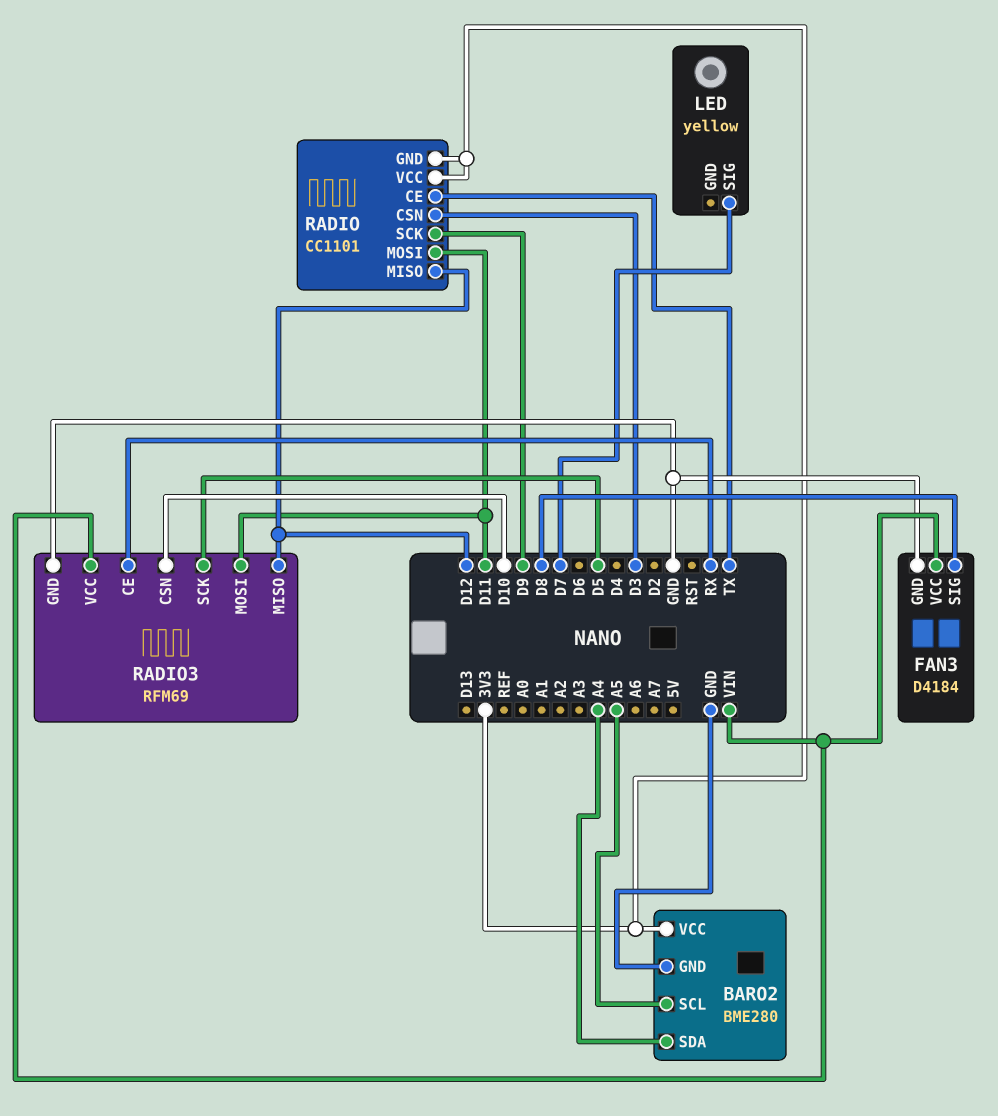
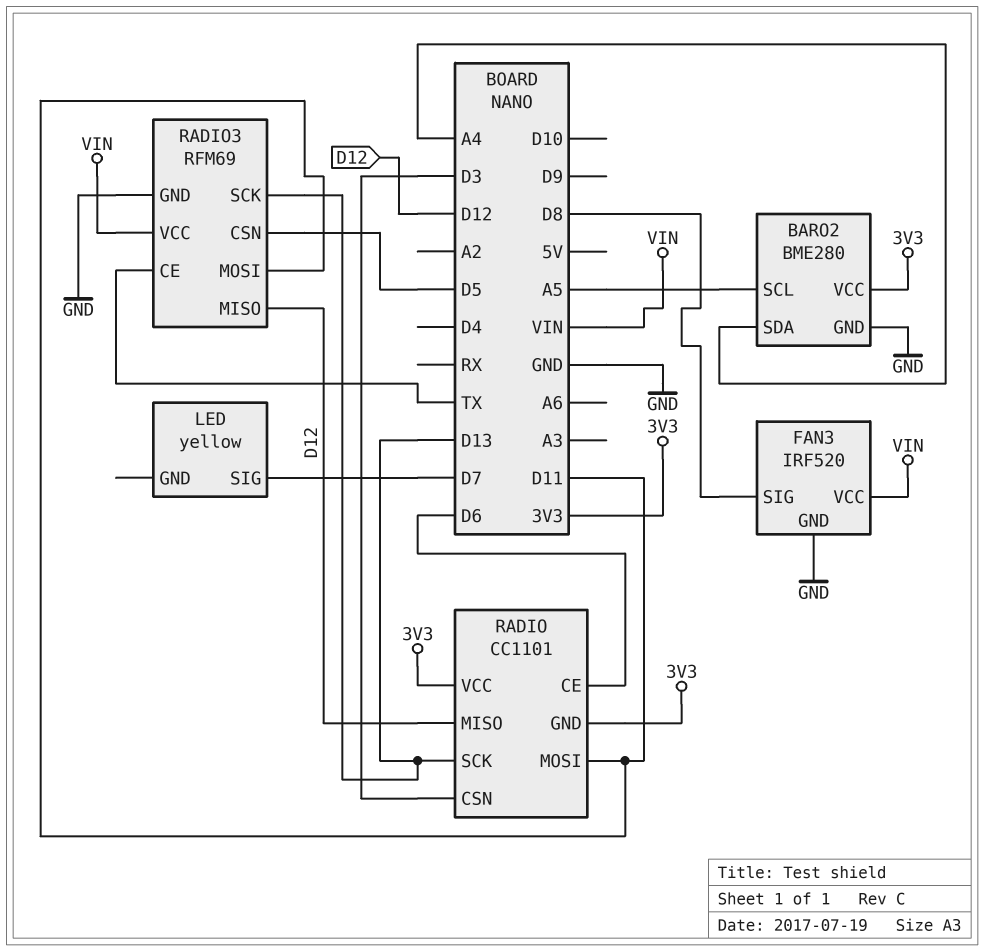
FAN3: D4184 -> IRF520
RADIO pin CE: TX -> D6
RADIO pin SCK: D9 -> D13
RADIO3 pin CE: RX -> TX
RADIO3 pin CSN: D10 -> D5
RADIO3 pin SCK: D5 -> D13

